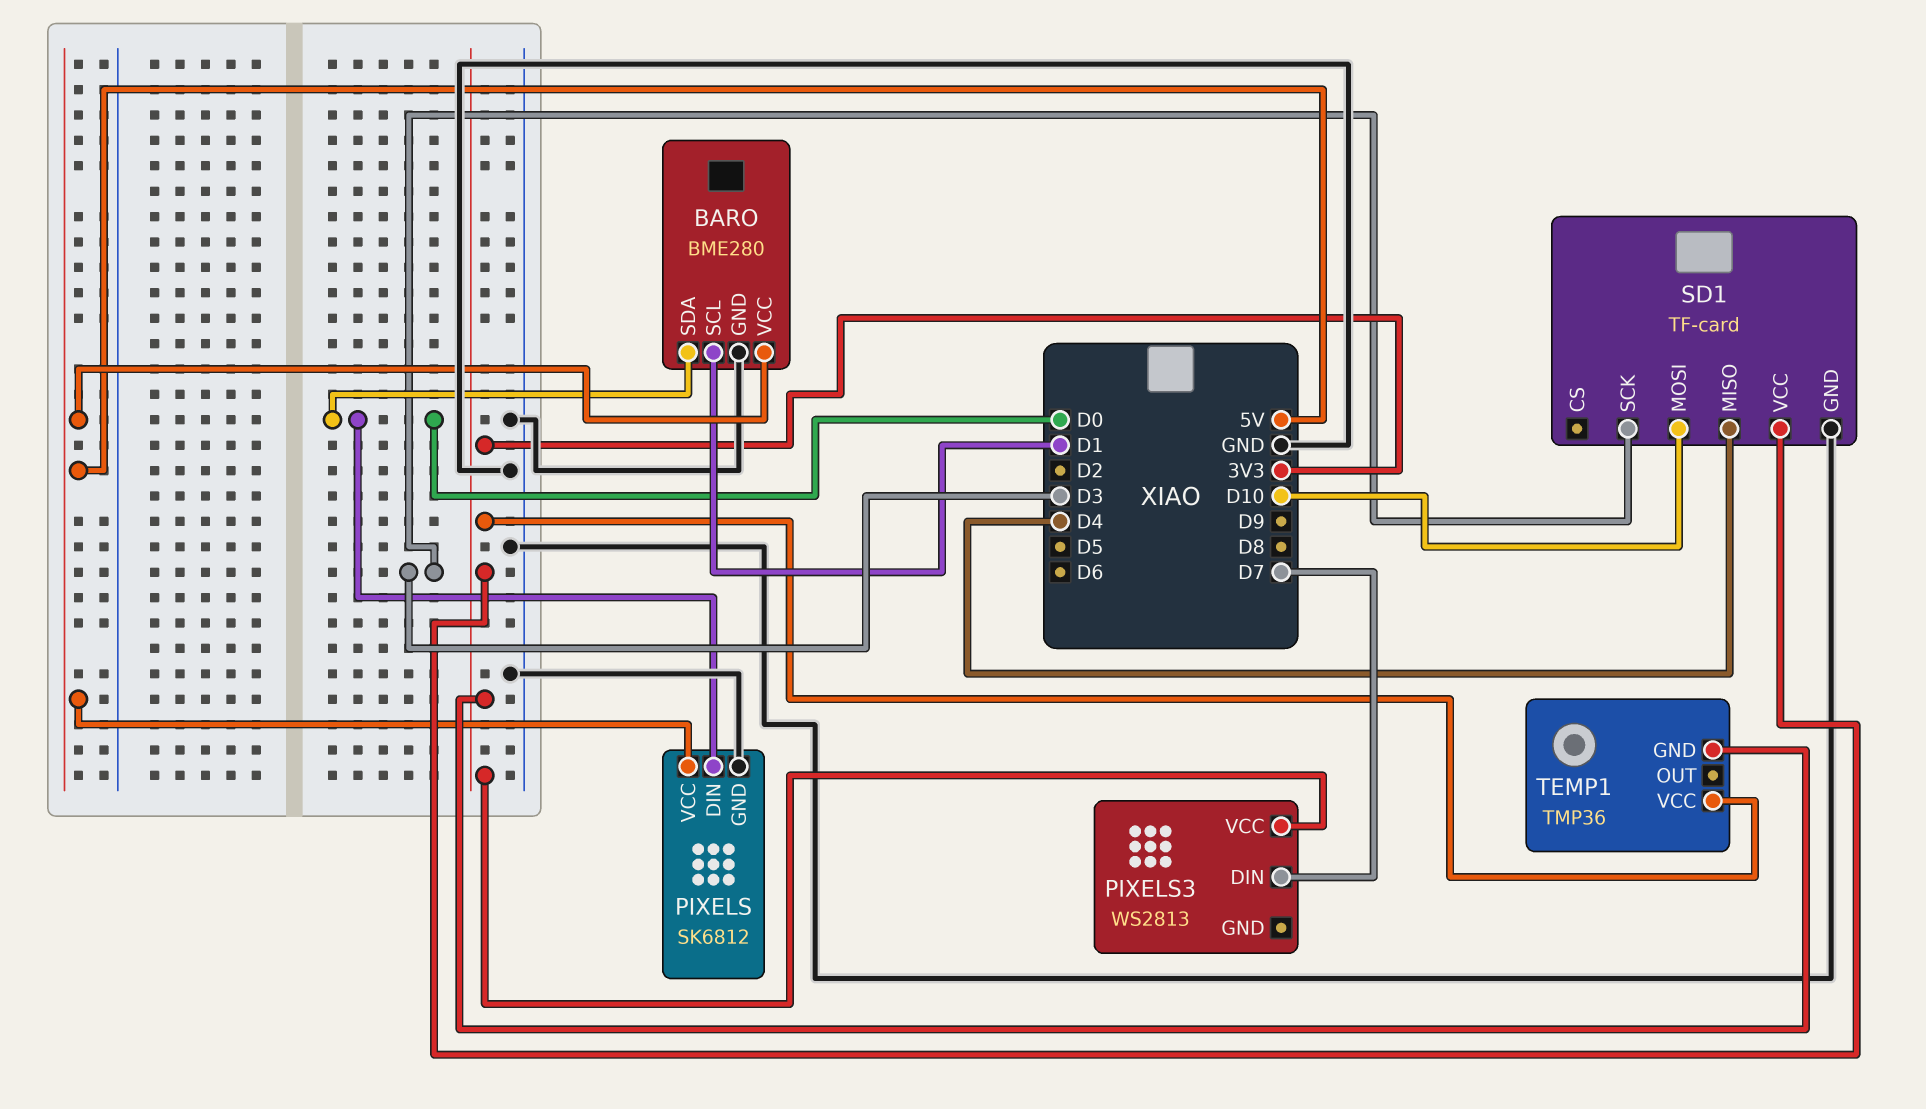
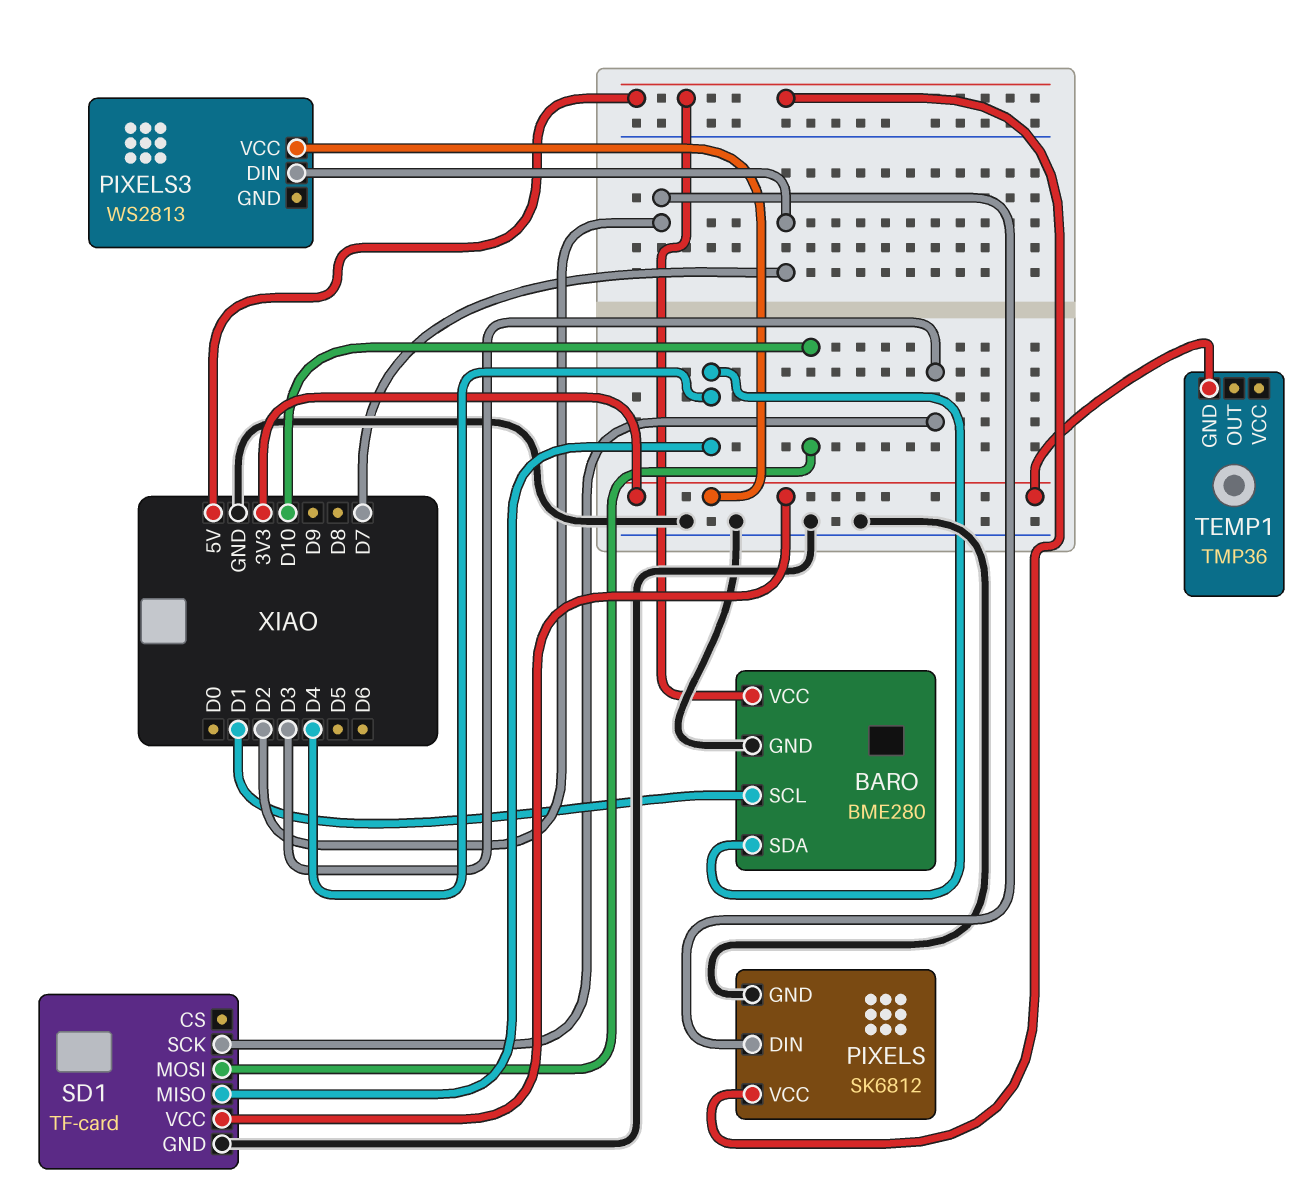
BARO pin SDA: D0 -> D4
PIXELS pin DIN: D0 -> D2
TEMP1 pin VCC: 3V3 -> none

